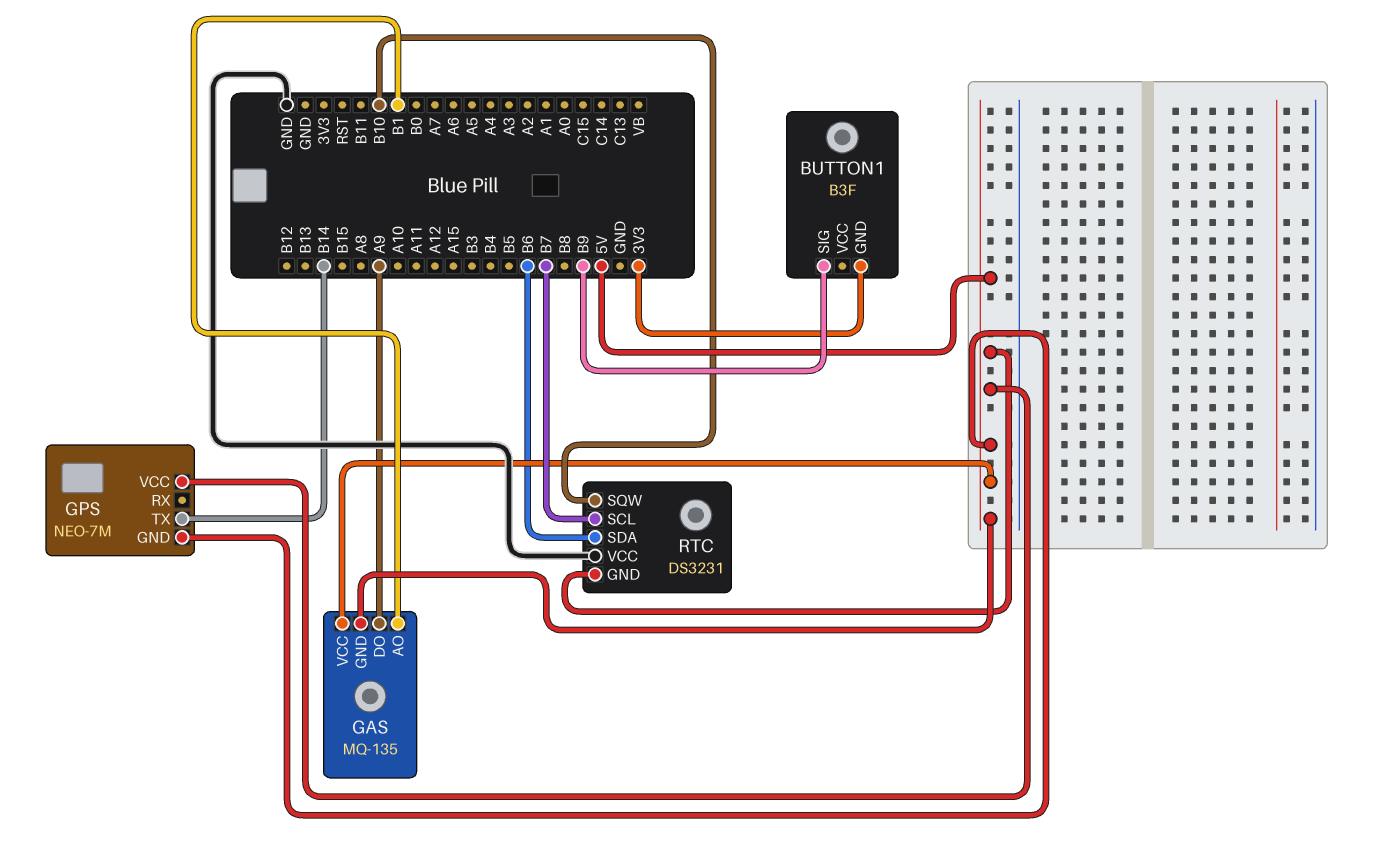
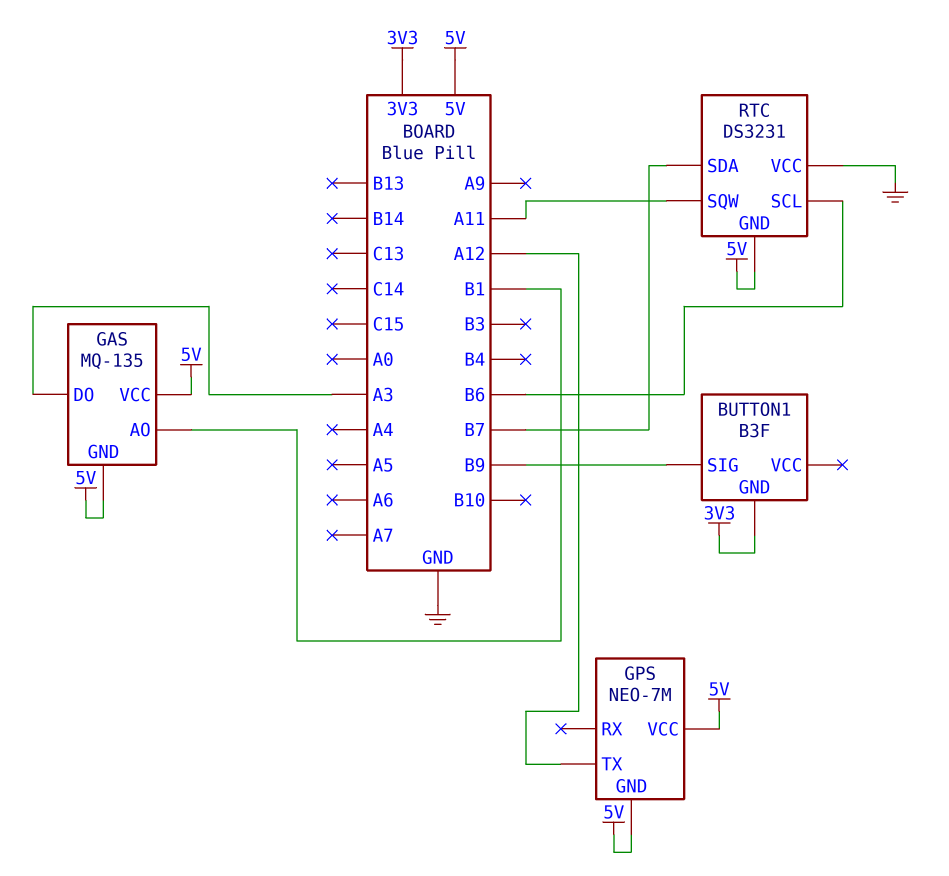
GAS pin DO: A9 -> A3
GPS pin TX: B14 -> A12
RTC pin SCL: B7 -> B6
RTC pin SDA: B6 -> B7
RTC pin SQW: B10 -> A11

